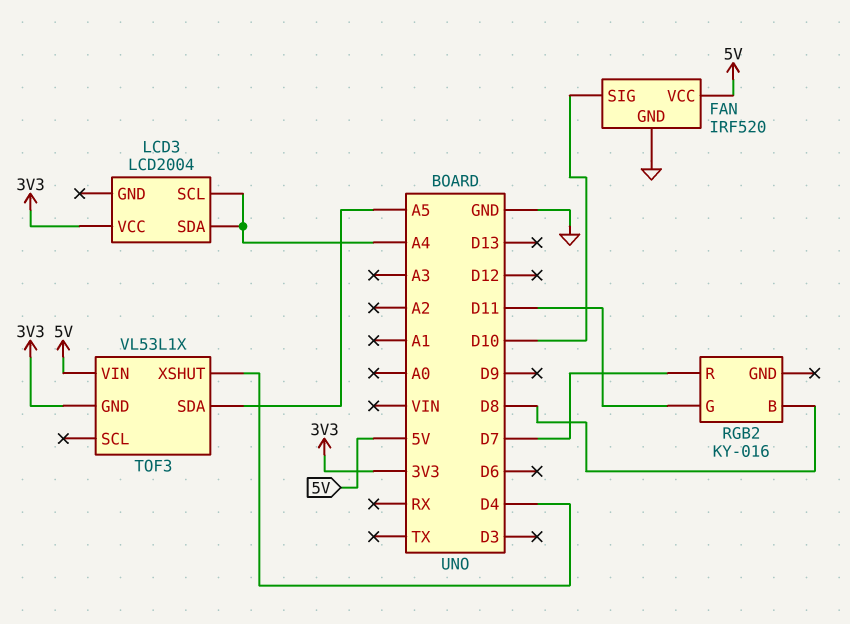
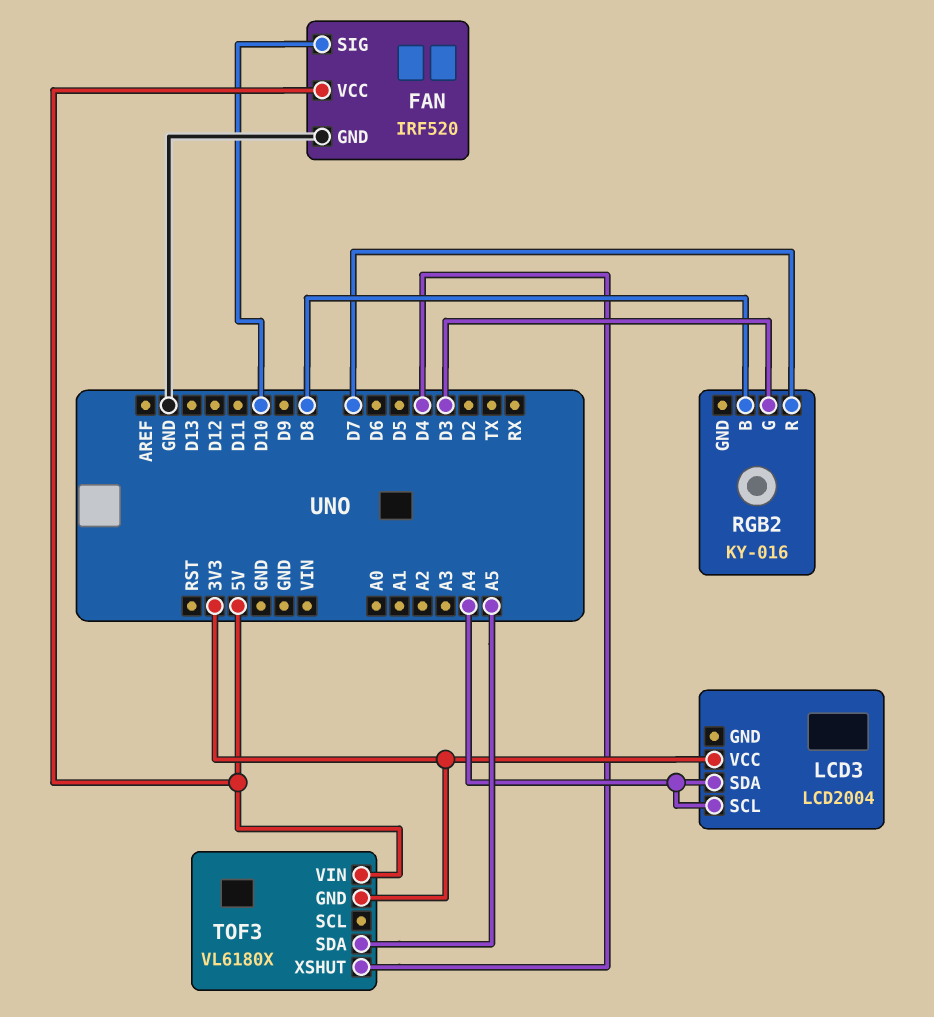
RGB2 pin G: D11 -> D3
TOF3: VL53L1X -> VL6180X

